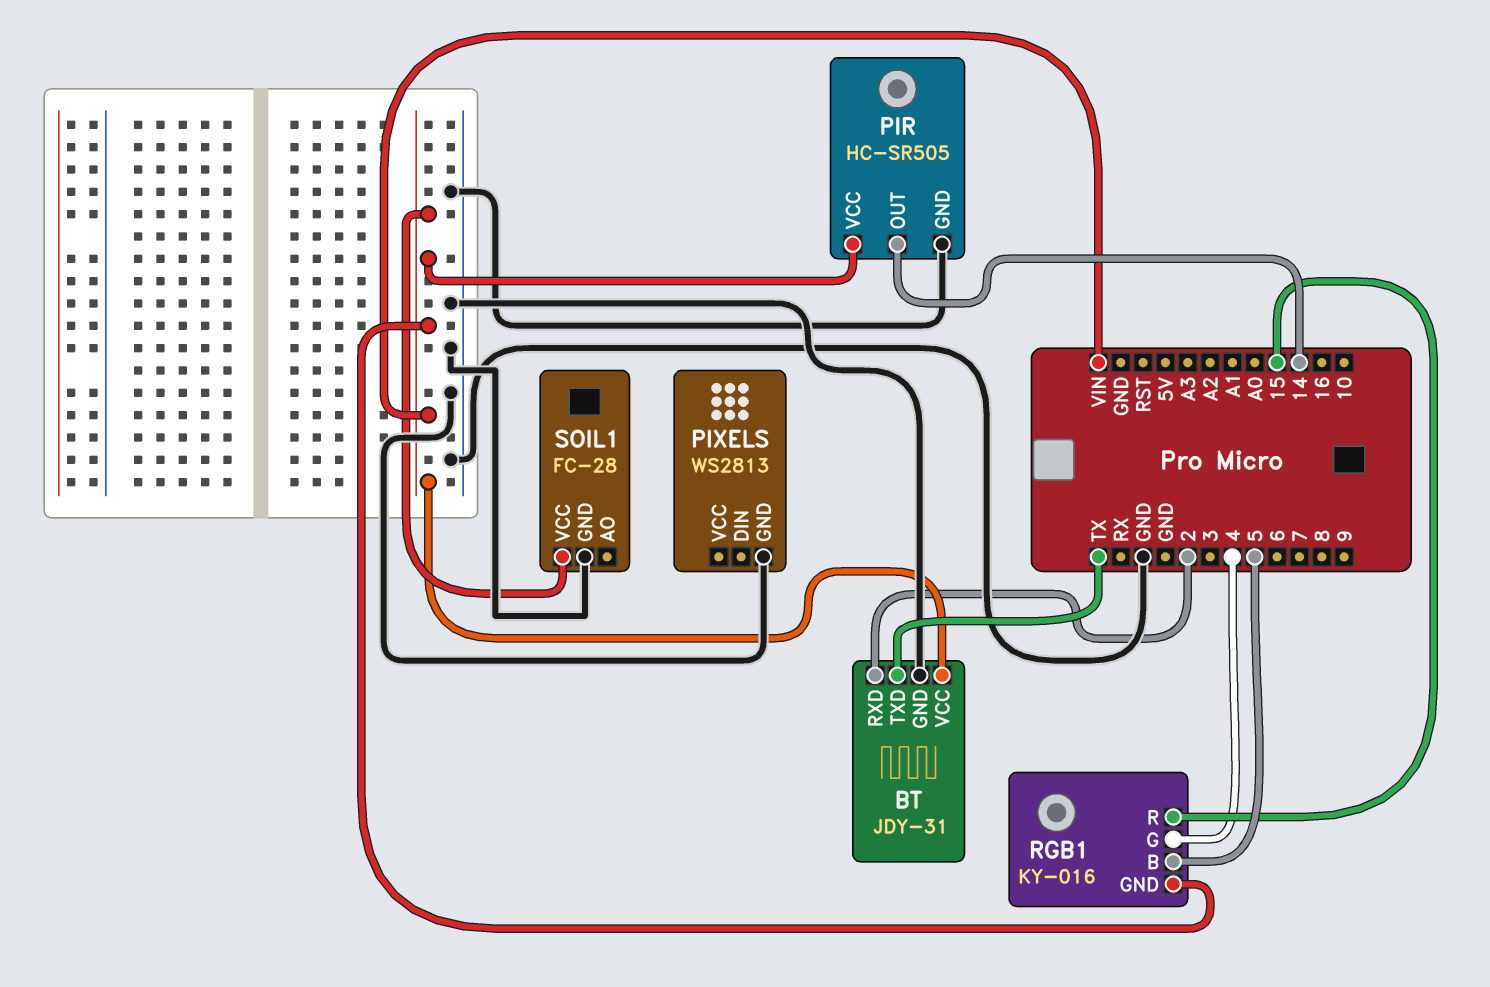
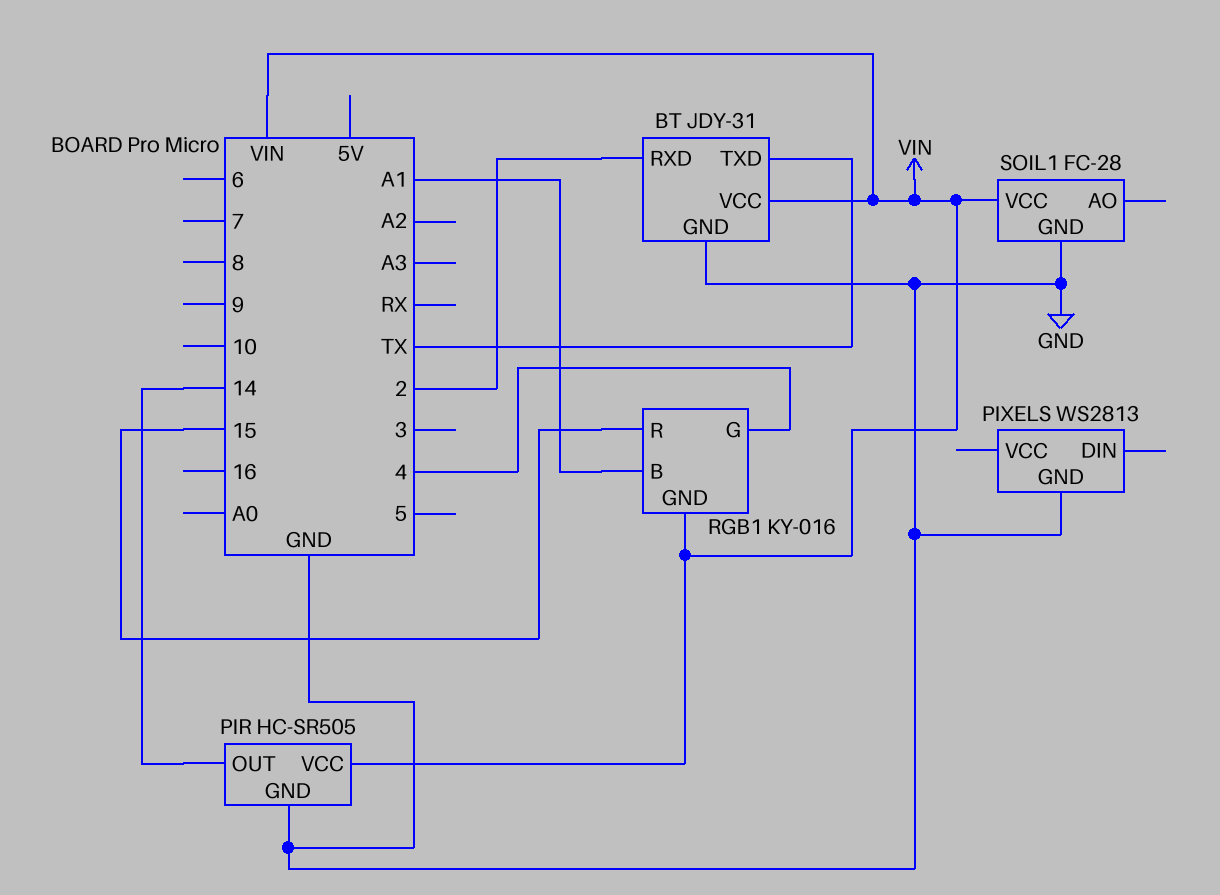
RGB1 pin B: 5 -> A1

